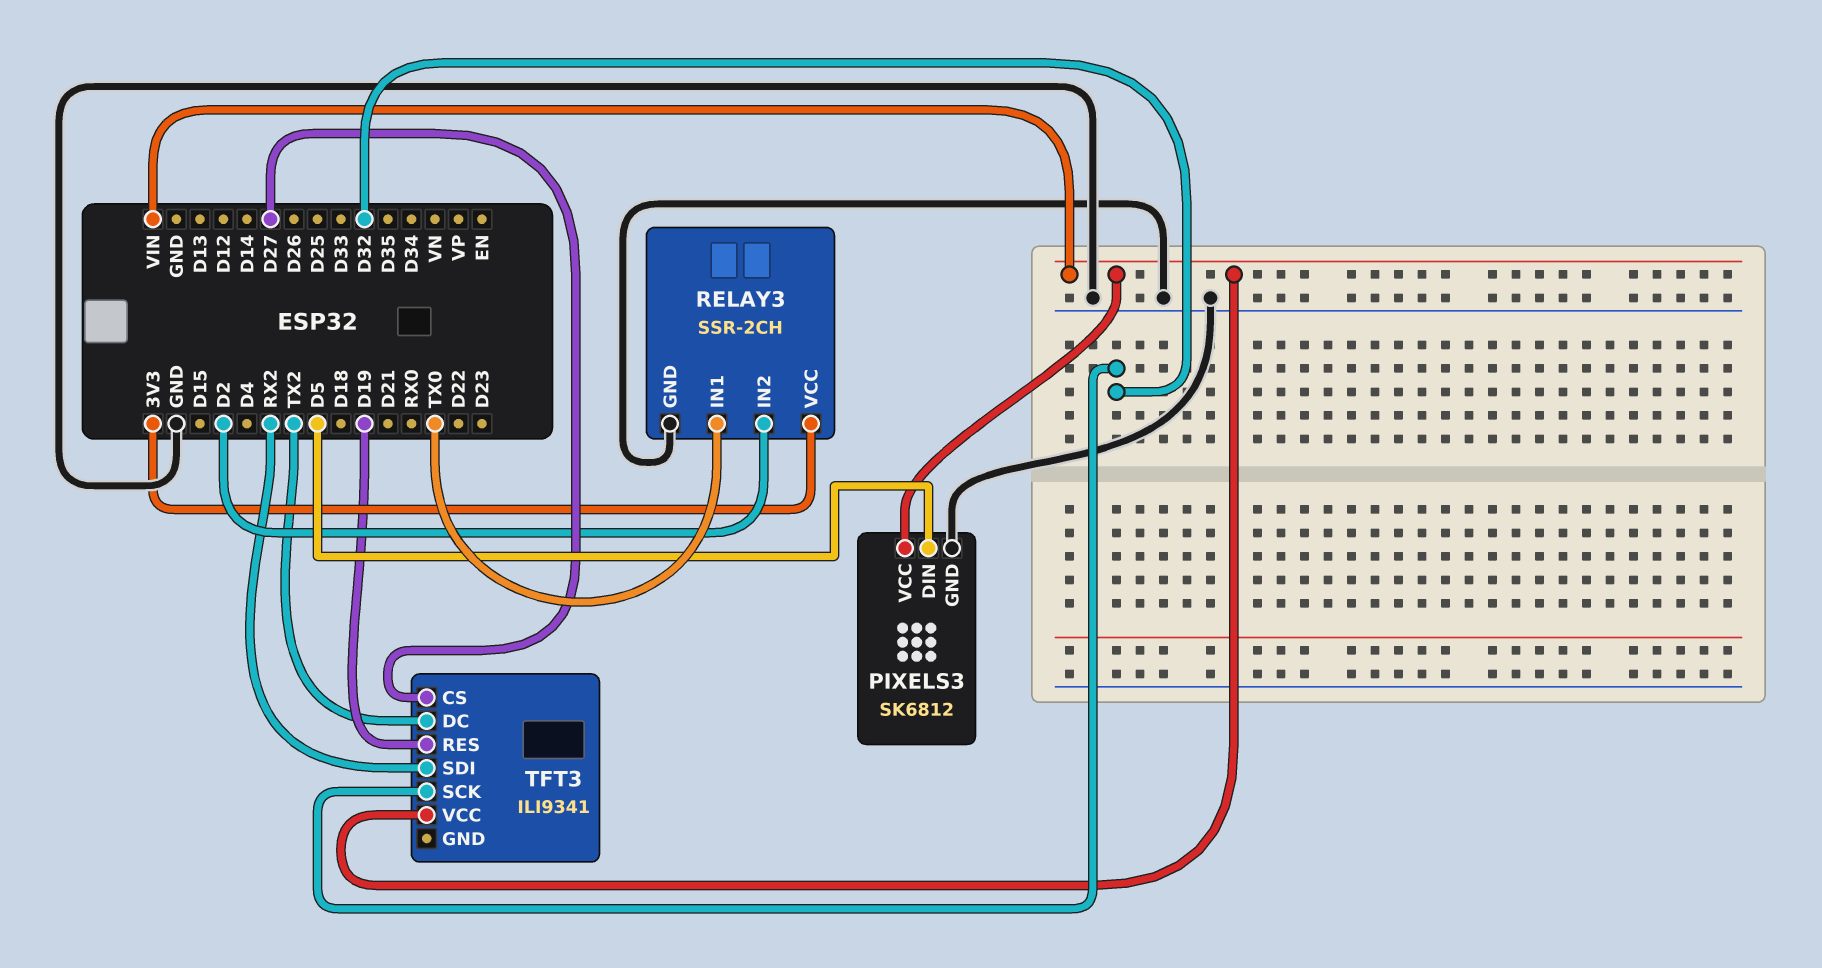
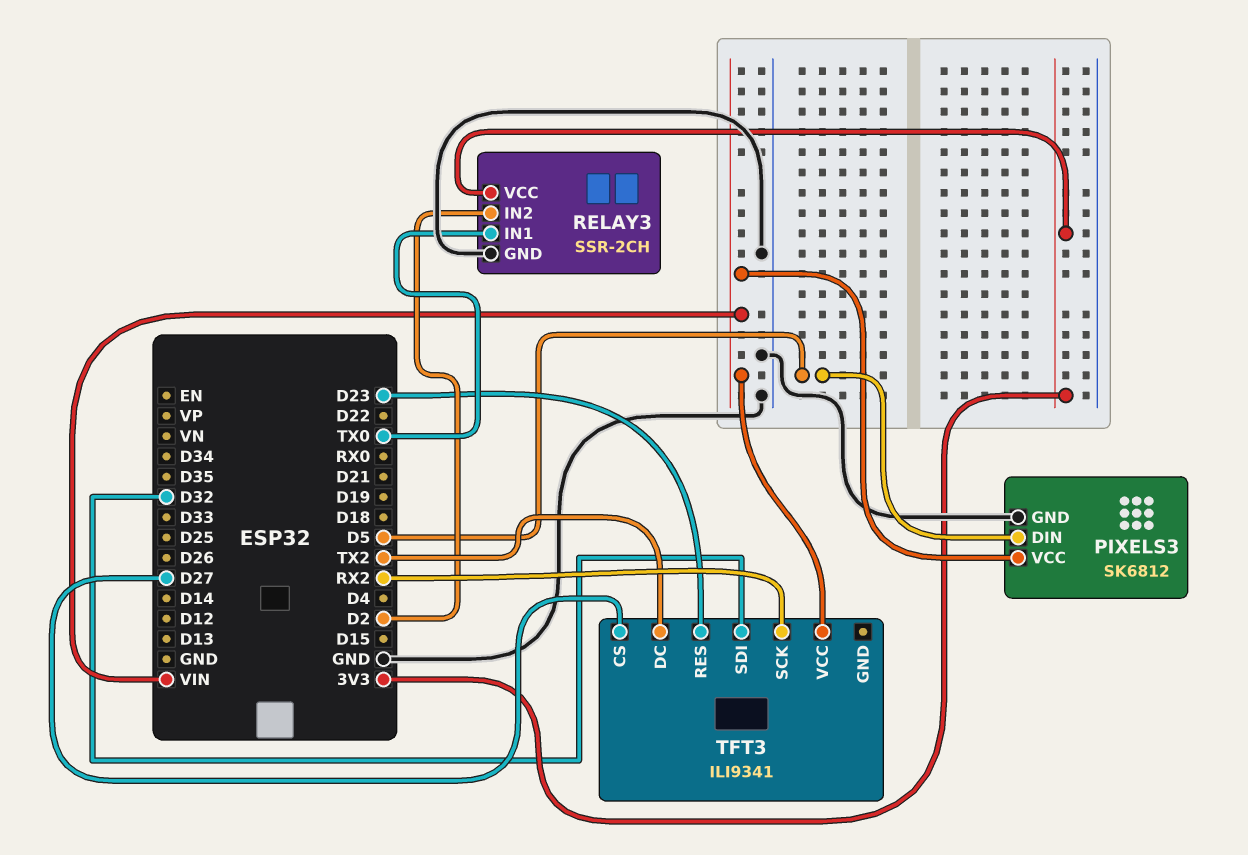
TFT3 pin RES: D19 -> D23
TFT3 pin SCK: D32 -> RX2
TFT3 pin SDI: RX2 -> D32

